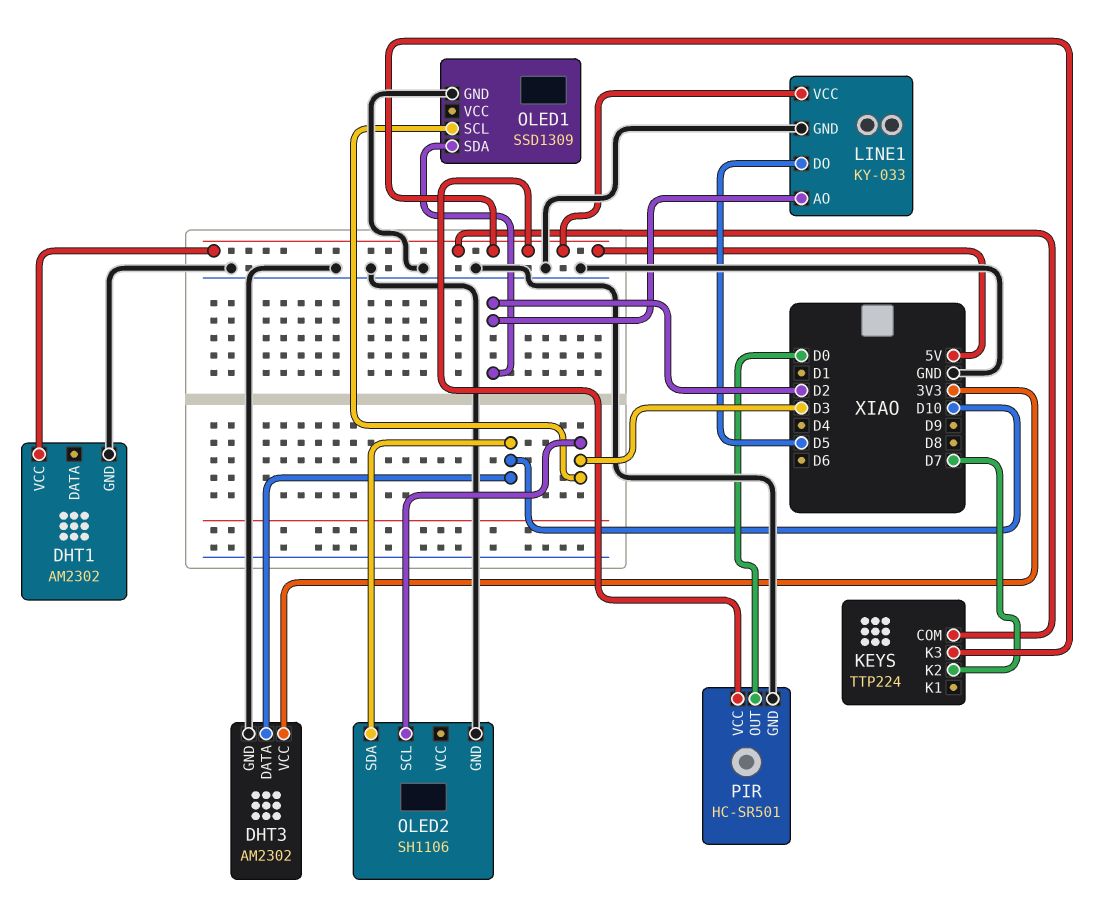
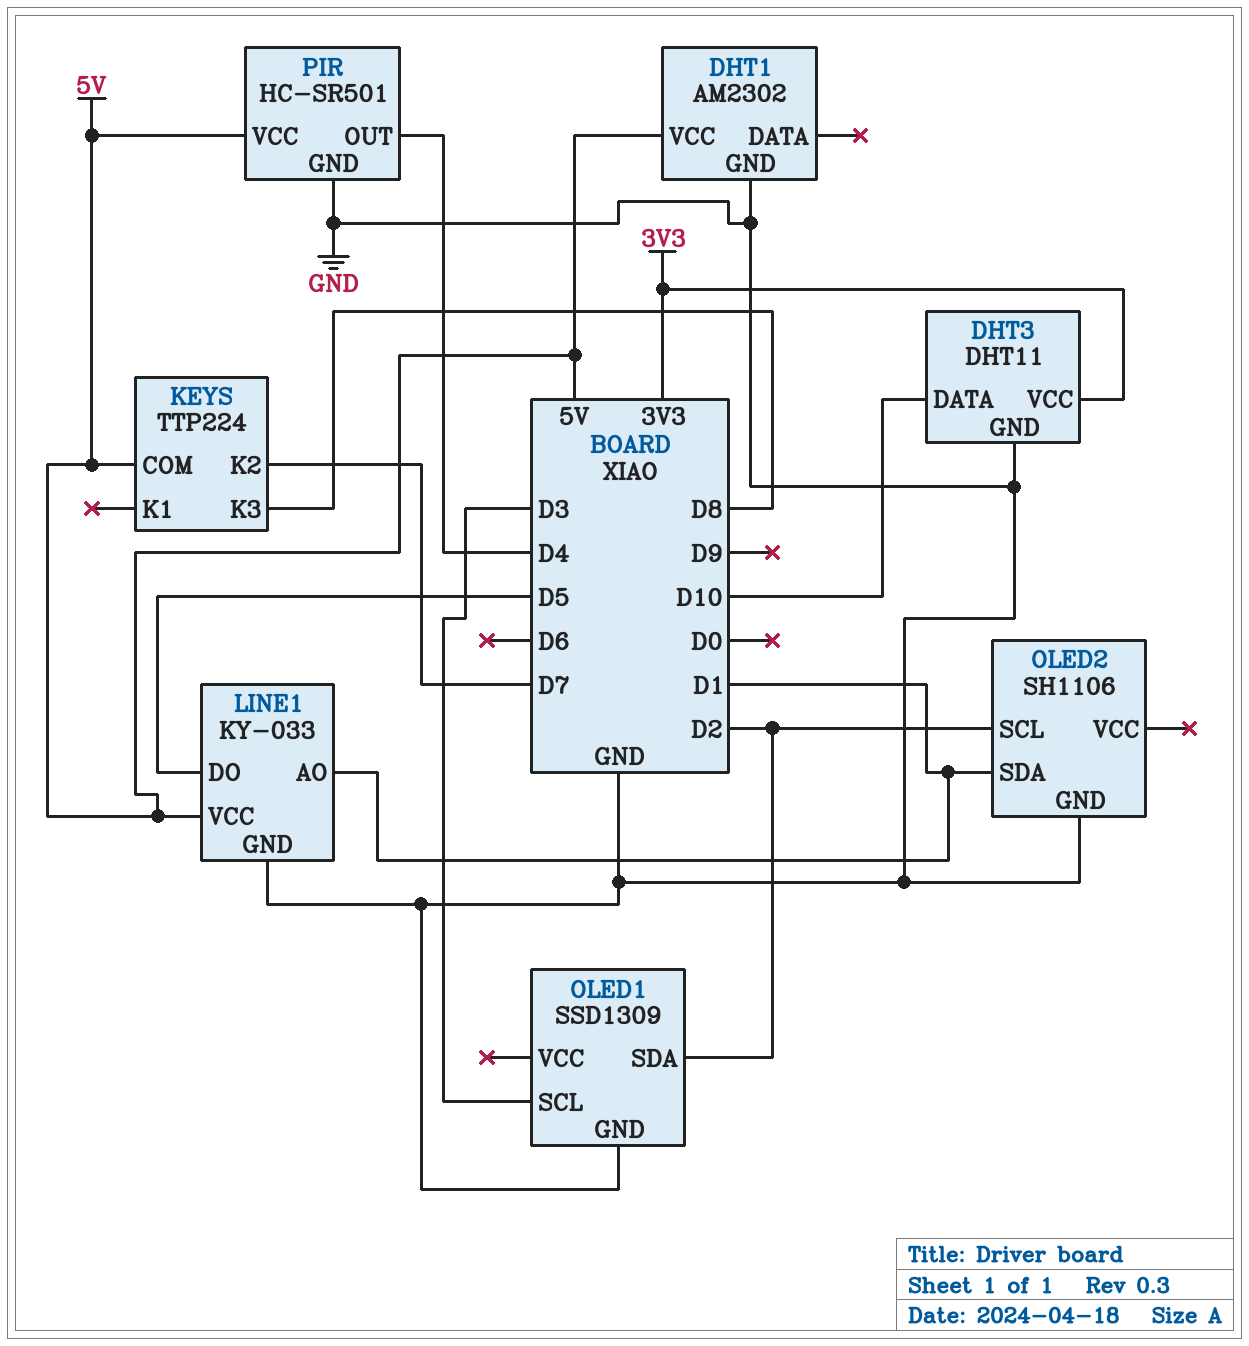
DHT3: AM2302 -> DHT11
KEYS pin K3: 5V -> D8
LINE1 pin AO: D2 -> D1
OLED2 pin SCL: D3 -> D2
OLED2 pin SDA: D10 -> D1
PIR pin OUT: D0 -> D4

